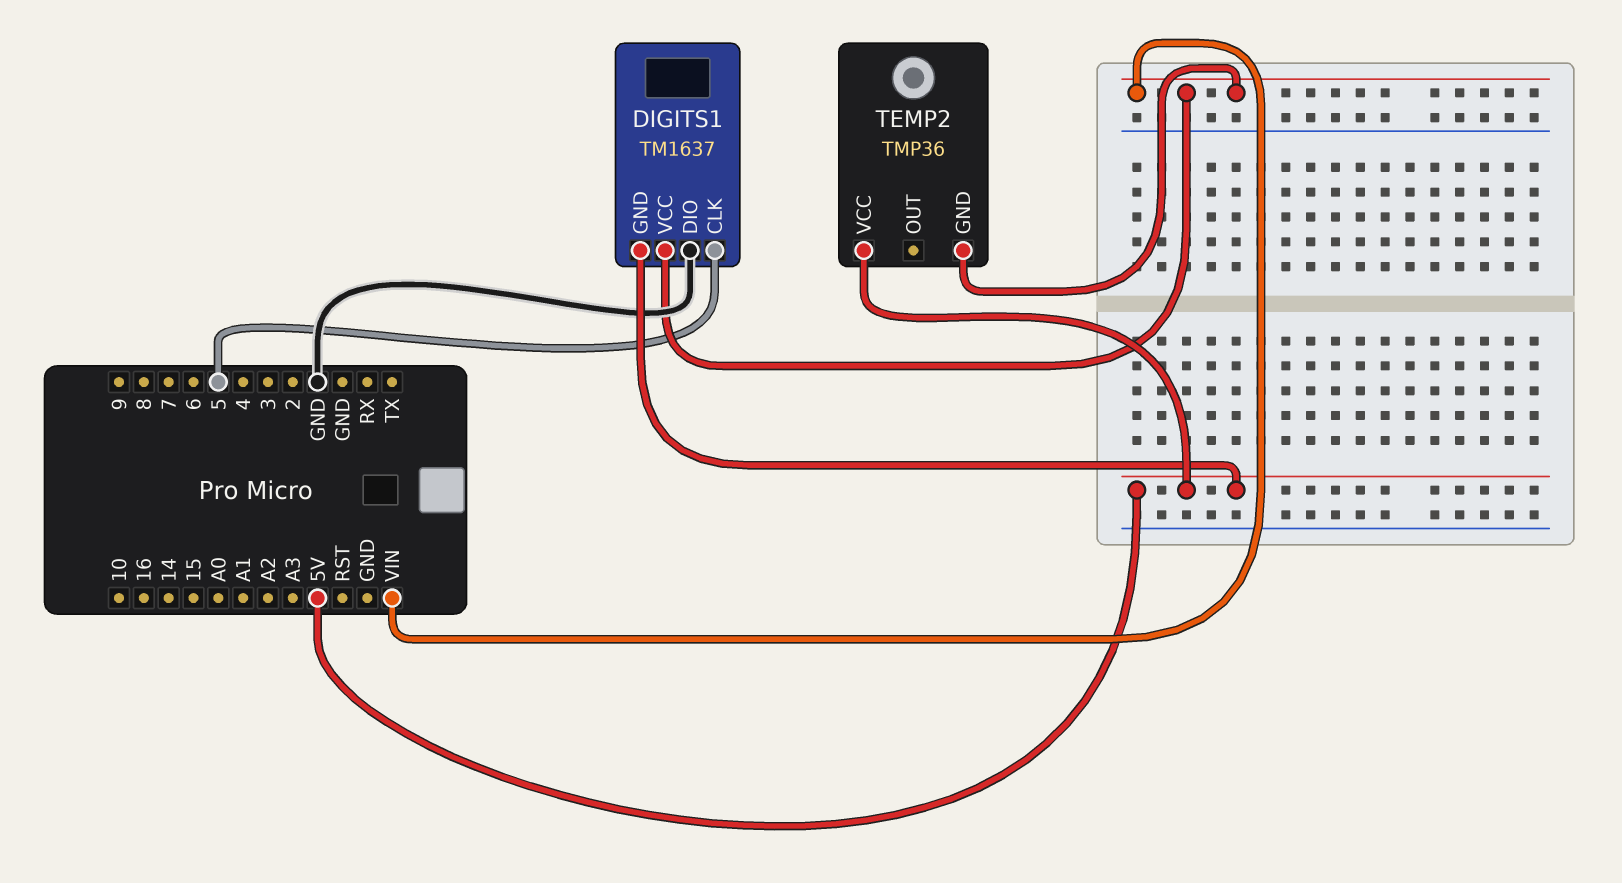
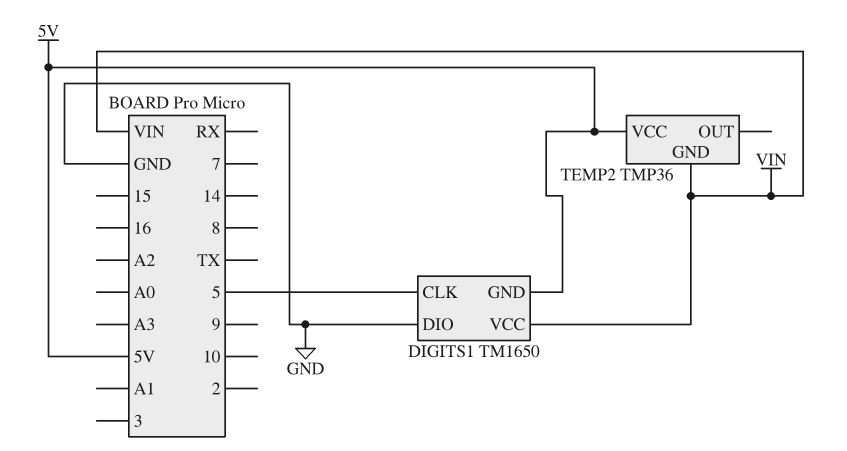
DIGITS1: TM1637 -> TM1650

